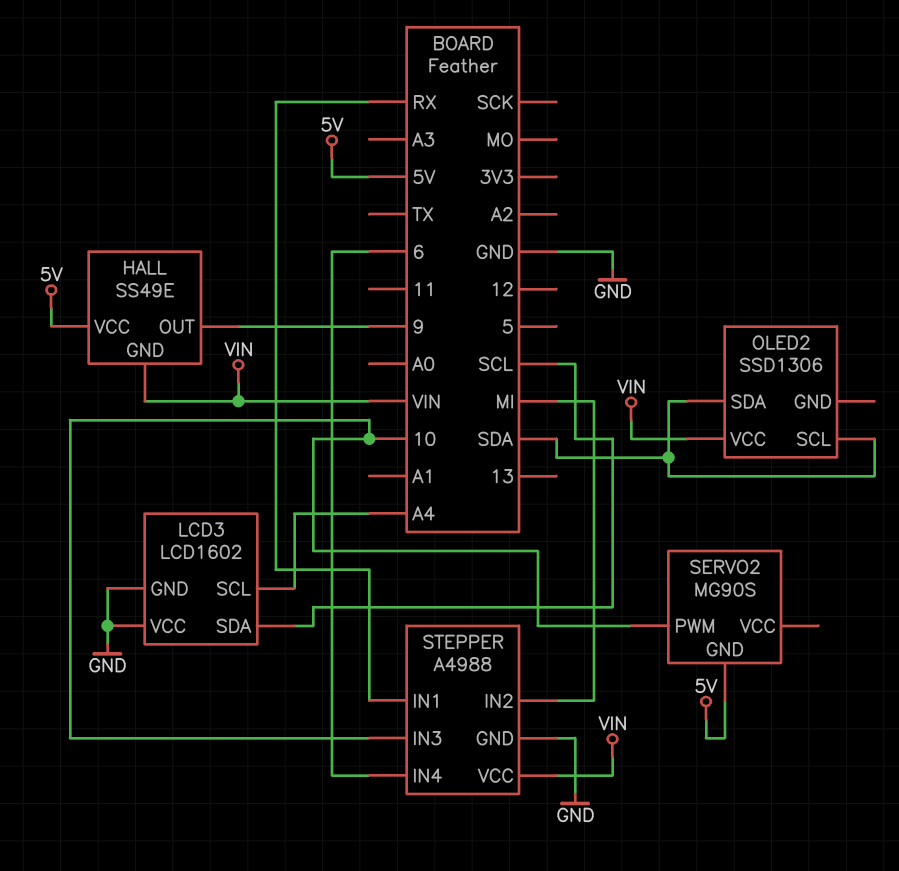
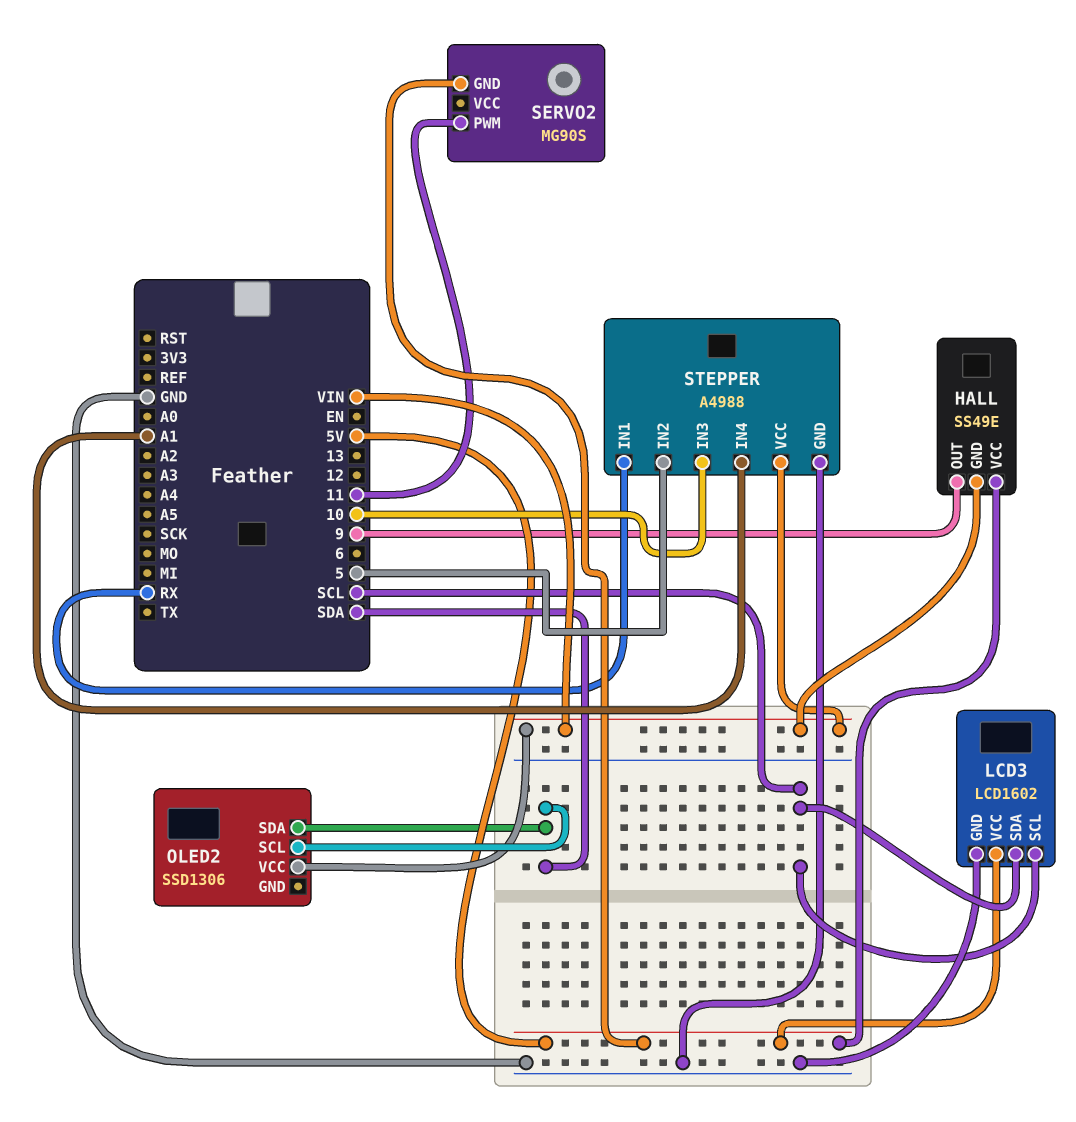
LCD3 pin SCL: A4 -> SCL
LCD3 pin VCC: GND -> 5V
SERVO2 pin PWM: 10 -> 11
STEPPER pin IN2: MI -> 5
STEPPER pin IN4: 6 -> A1

